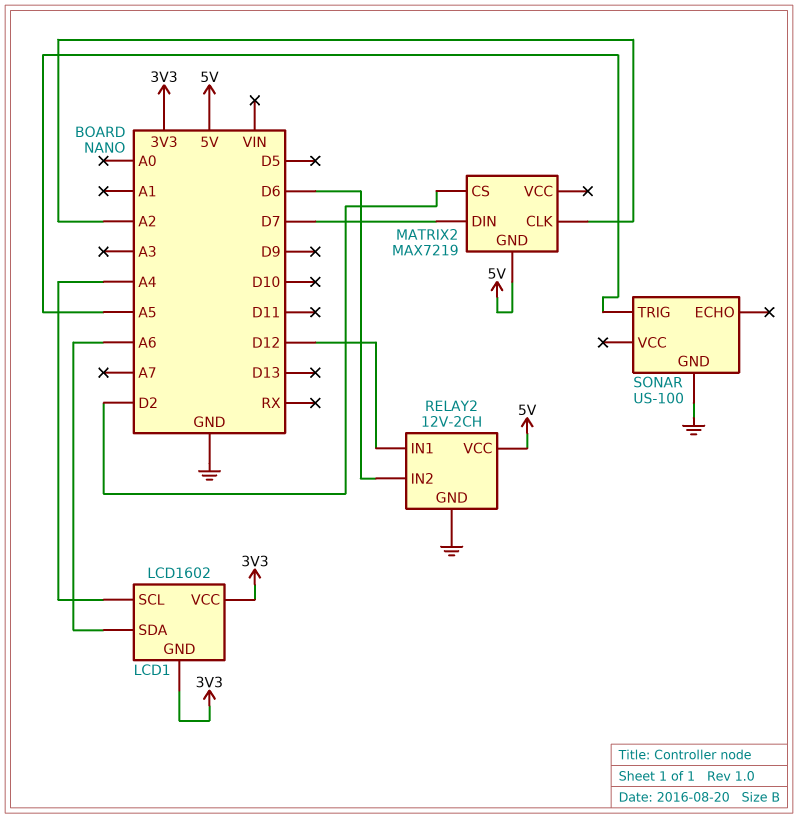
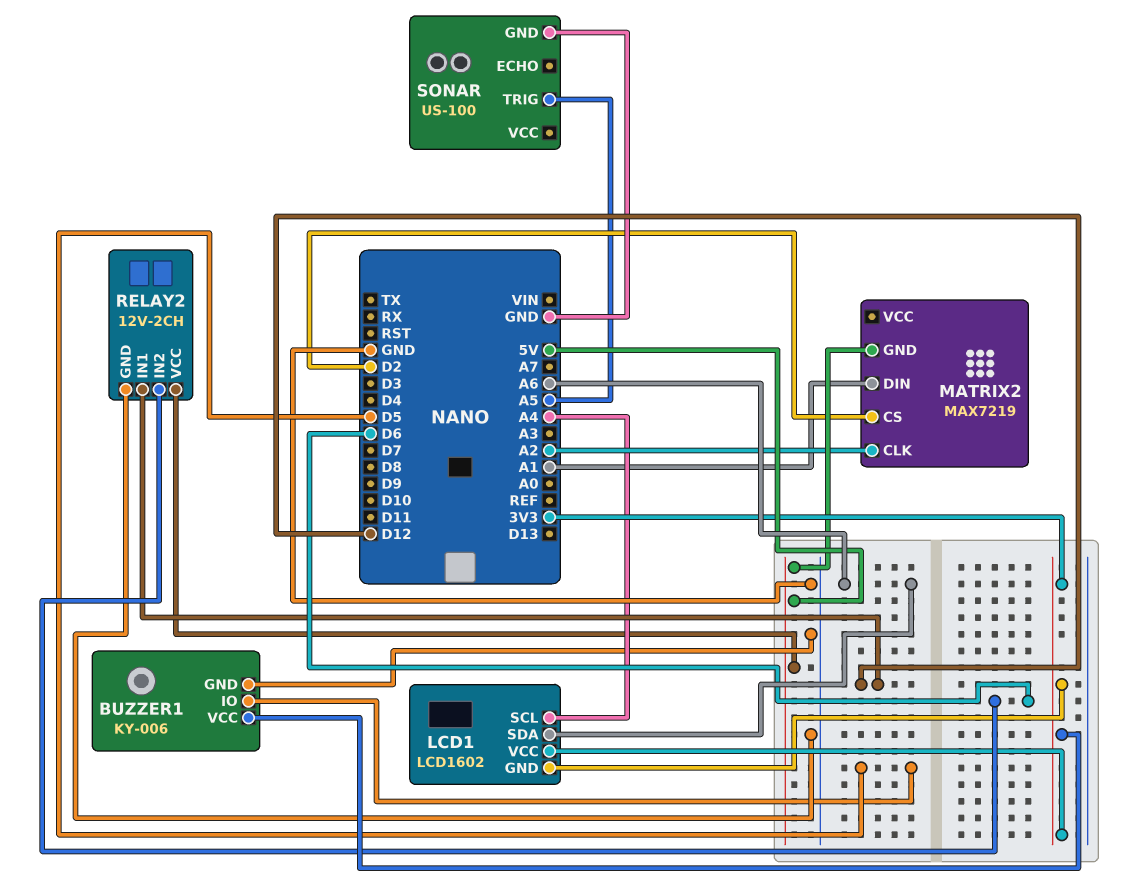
BUZZER1: none -> KY-006
BUZZER1 pin GND: none -> GND
BUZZER1 pin IO: none -> D5
BUZZER1 pin VCC: none -> 3V3
MATRIX2 pin DIN: D7 -> A1

